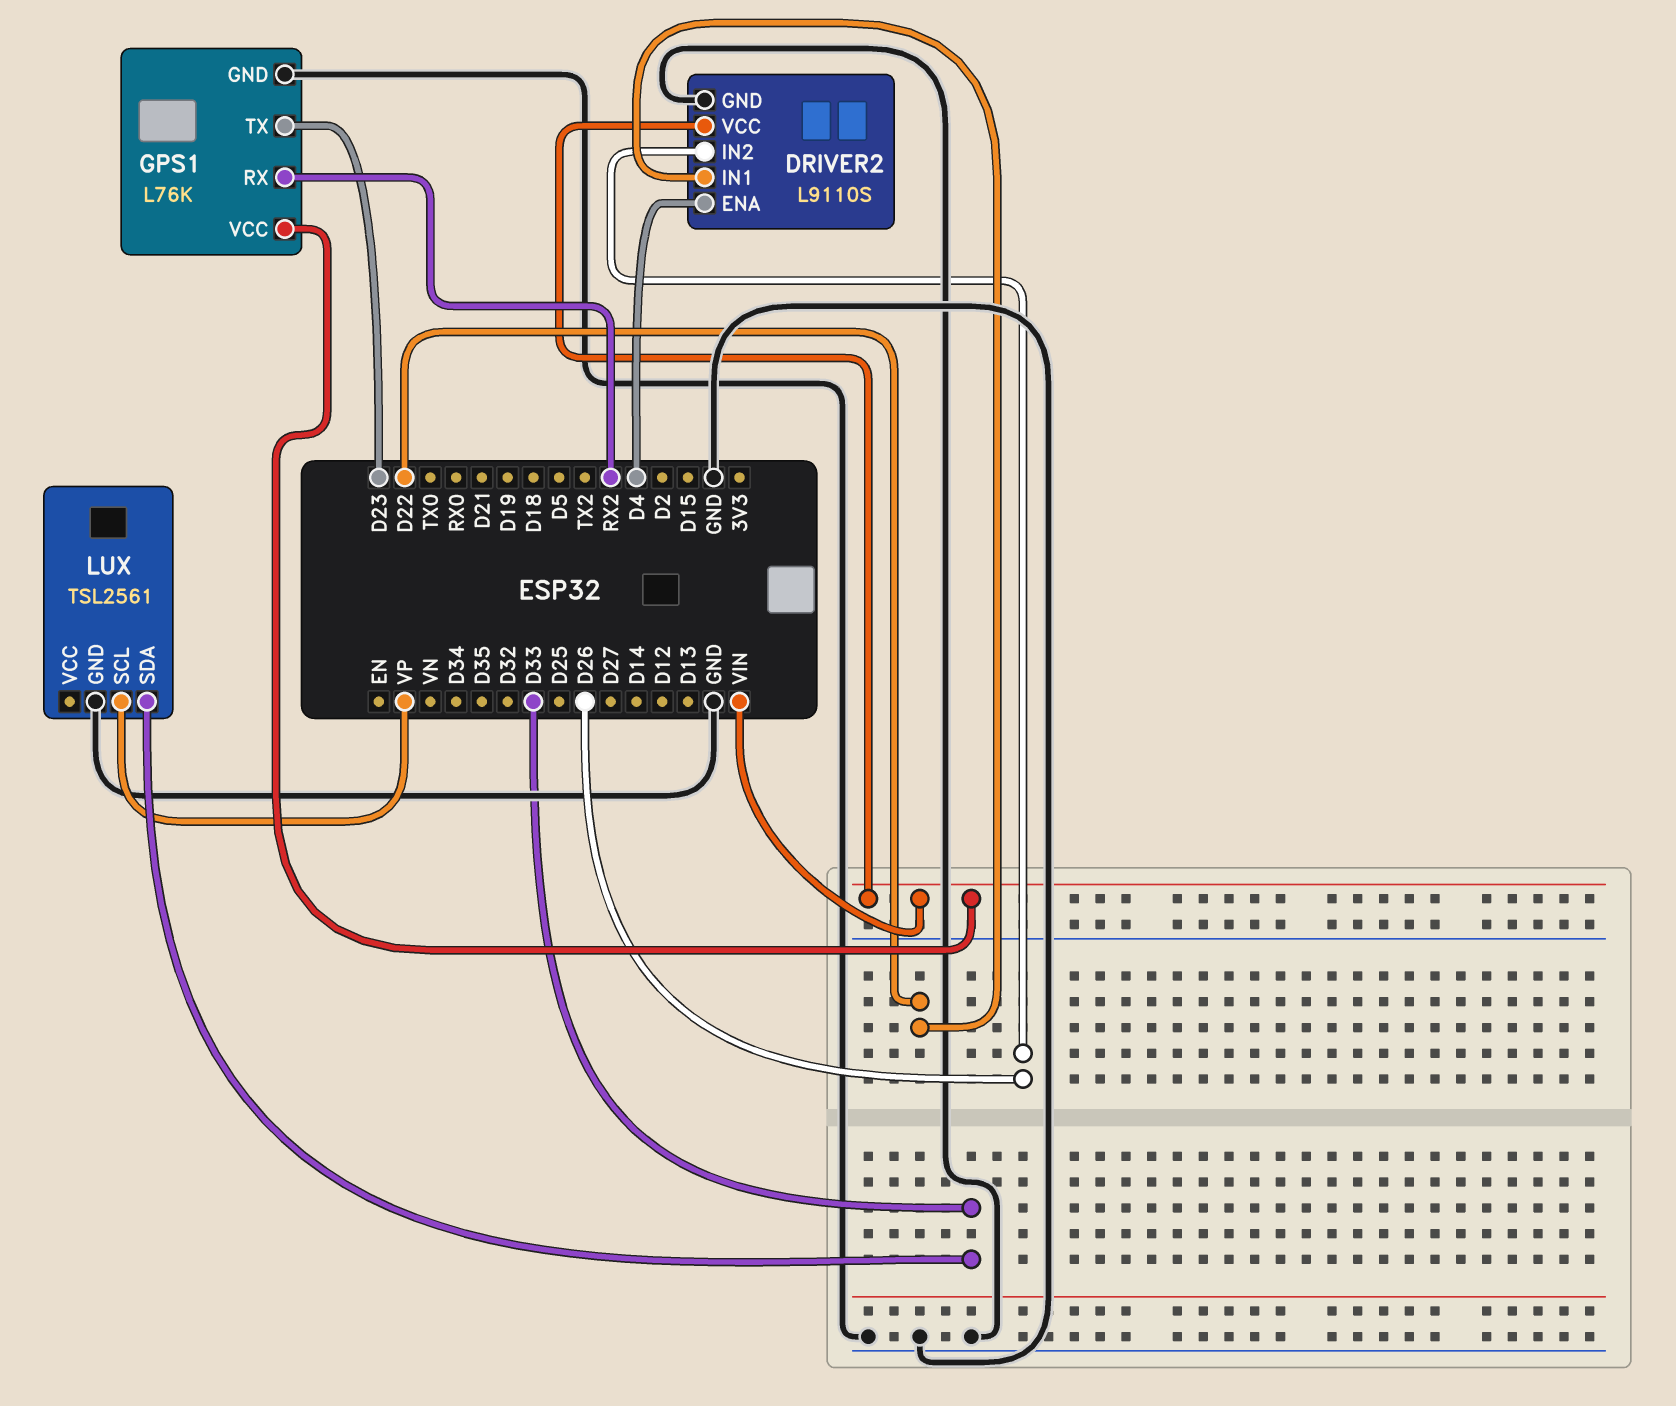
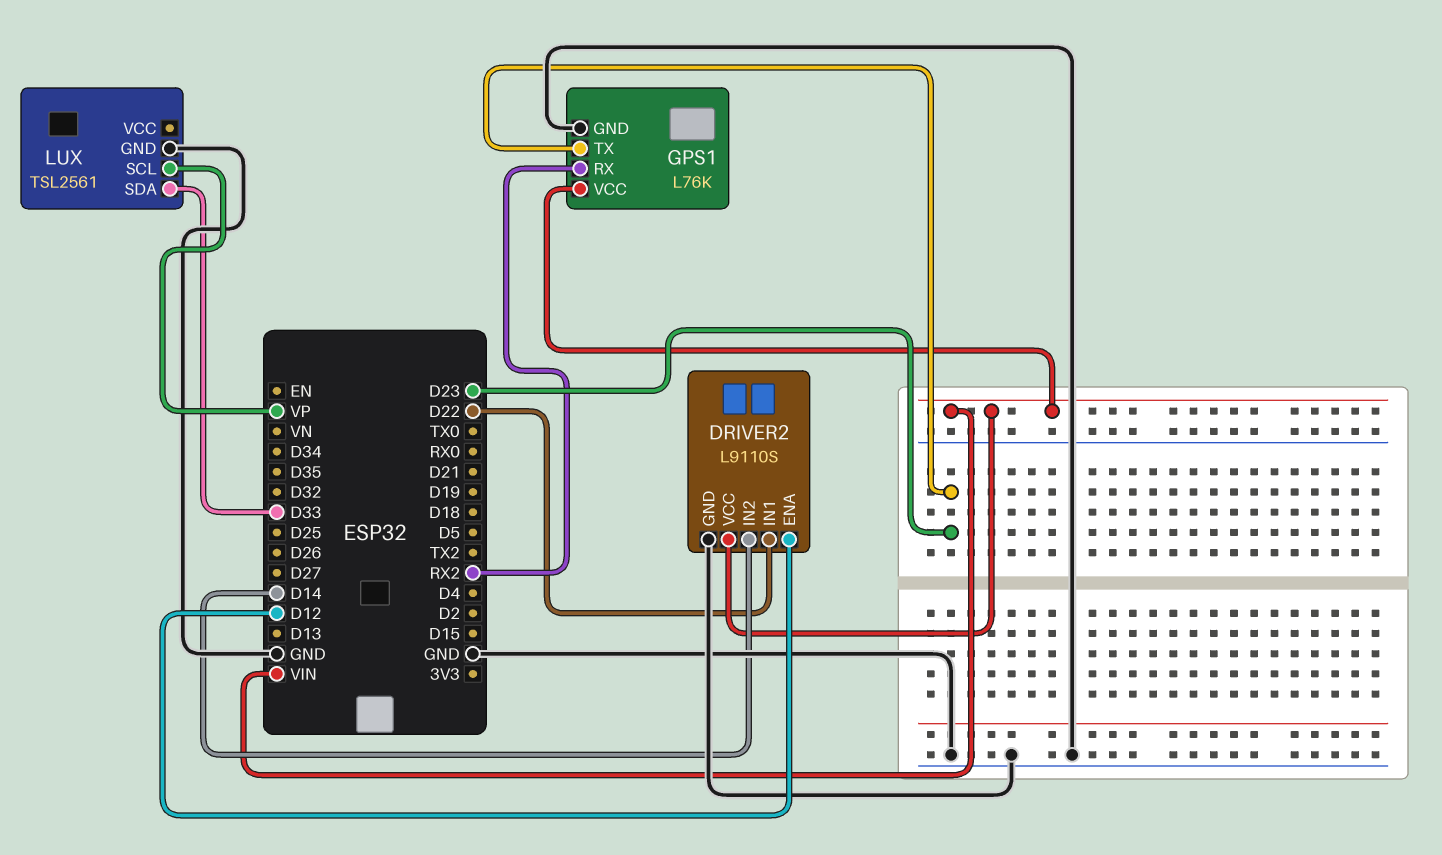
DRIVER2 pin ENA: D4 -> D12
DRIVER2 pin IN2: D26 -> D14

